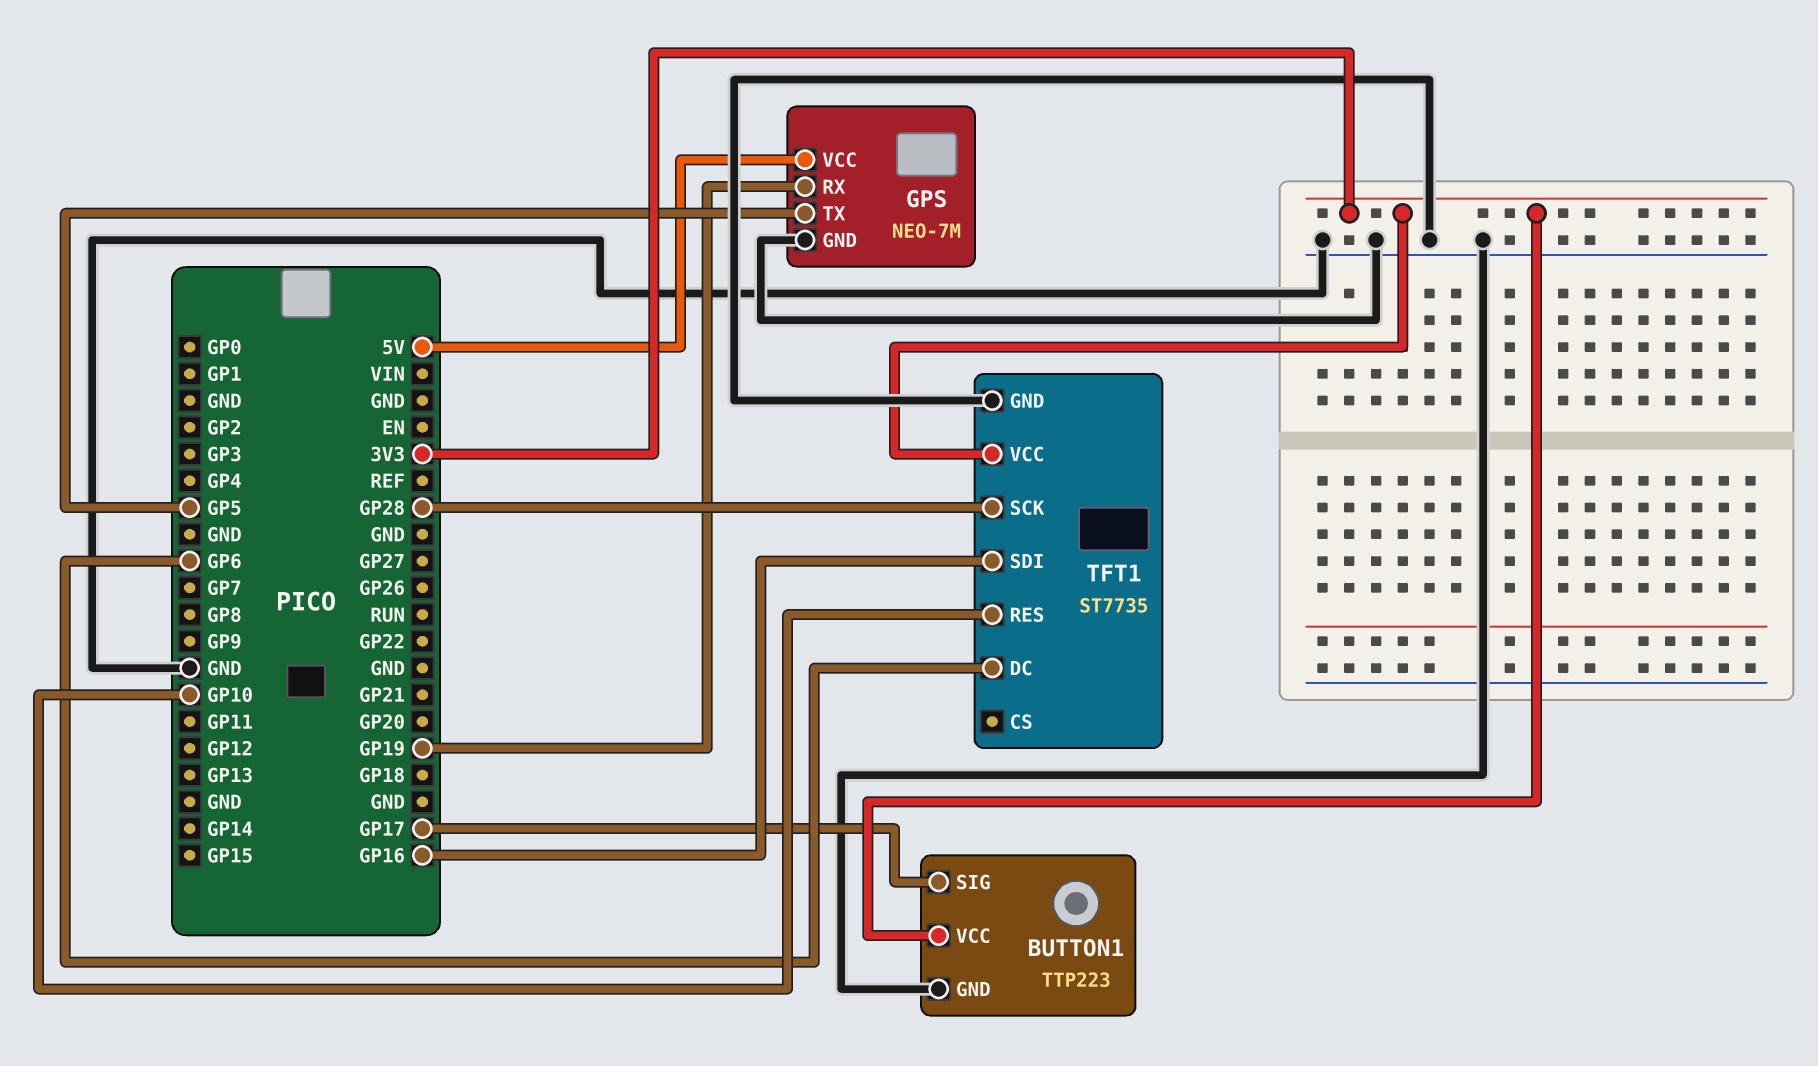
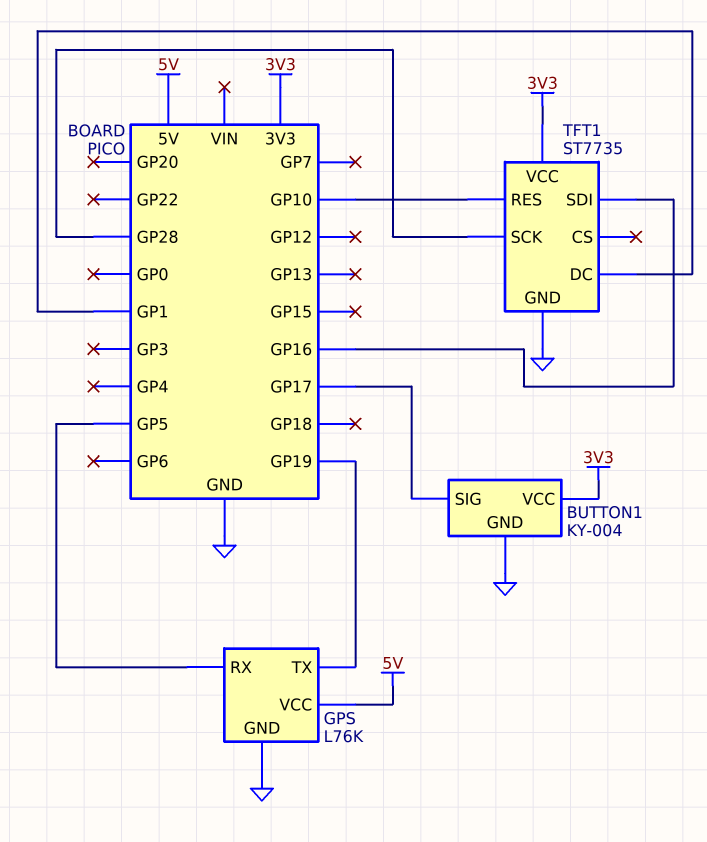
BUTTON1: TTP223 -> KY-004
GPS: NEO-7M -> L76K
GPS pin RX: GP19 -> GP5
GPS pin TX: GP5 -> GP19
TFT1 pin DC: GP6 -> GP1

